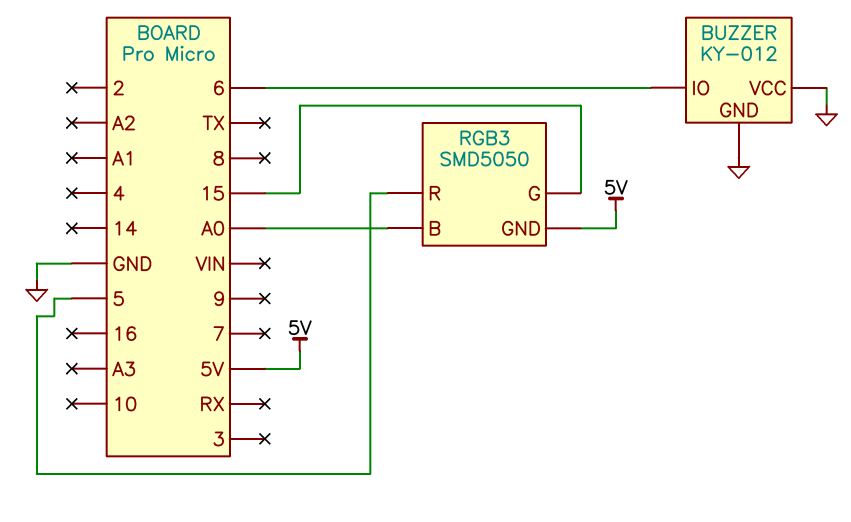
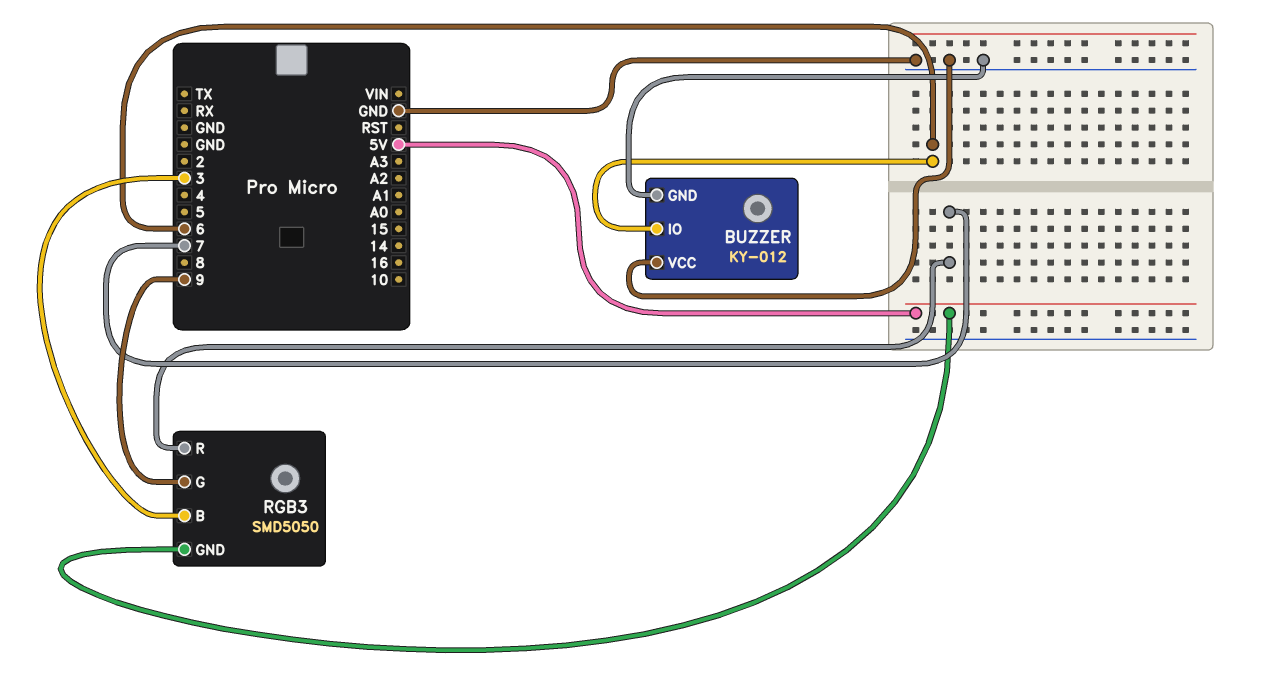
RGB3 pin B: A0 -> 3
RGB3 pin G: 15 -> 9
RGB3 pin R: 5 -> 7

